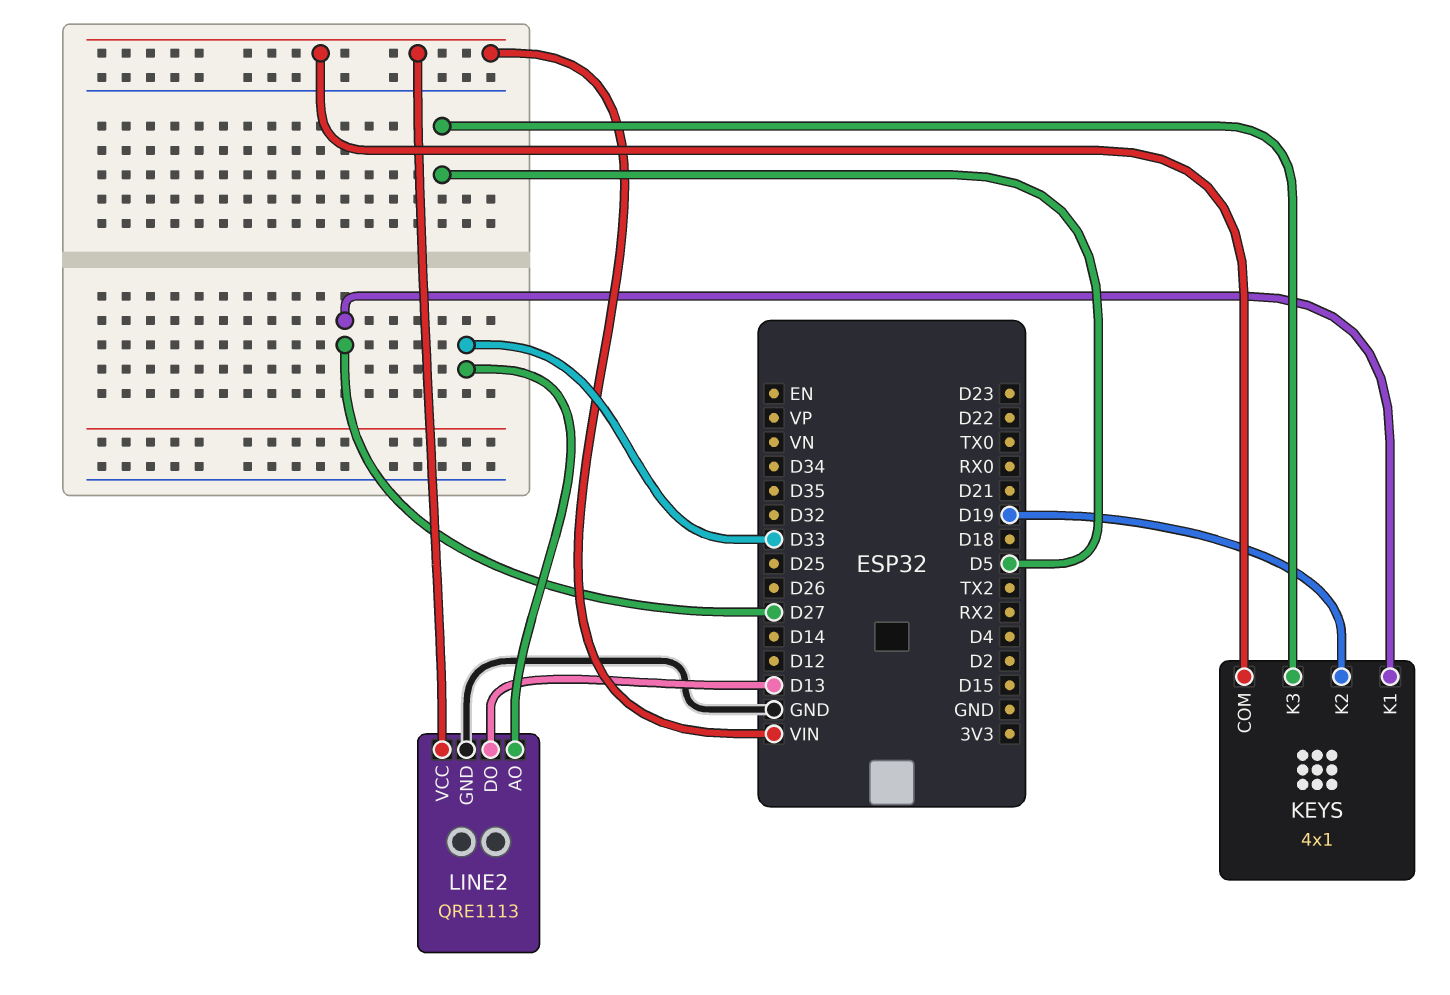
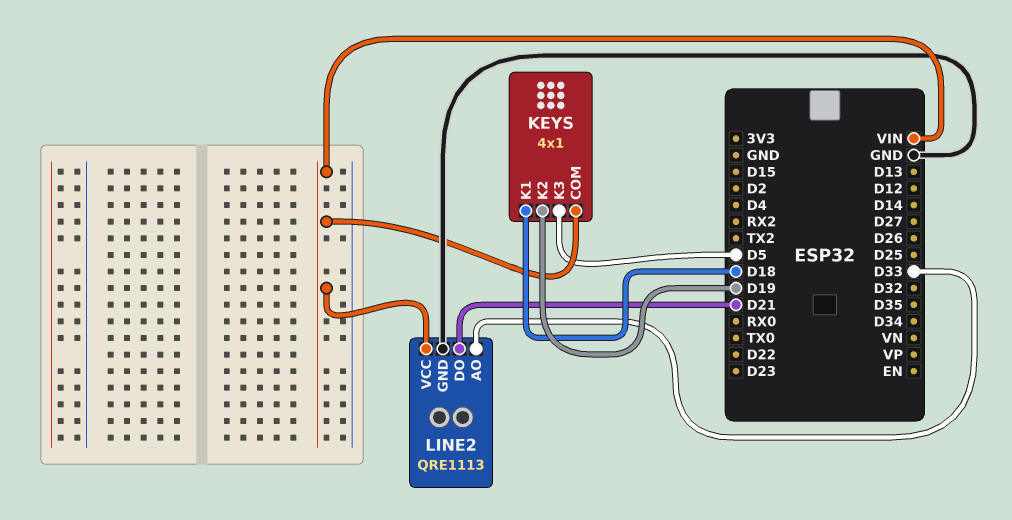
KEYS pin K1: D27 -> D18
LINE2 pin DO: D13 -> D21

